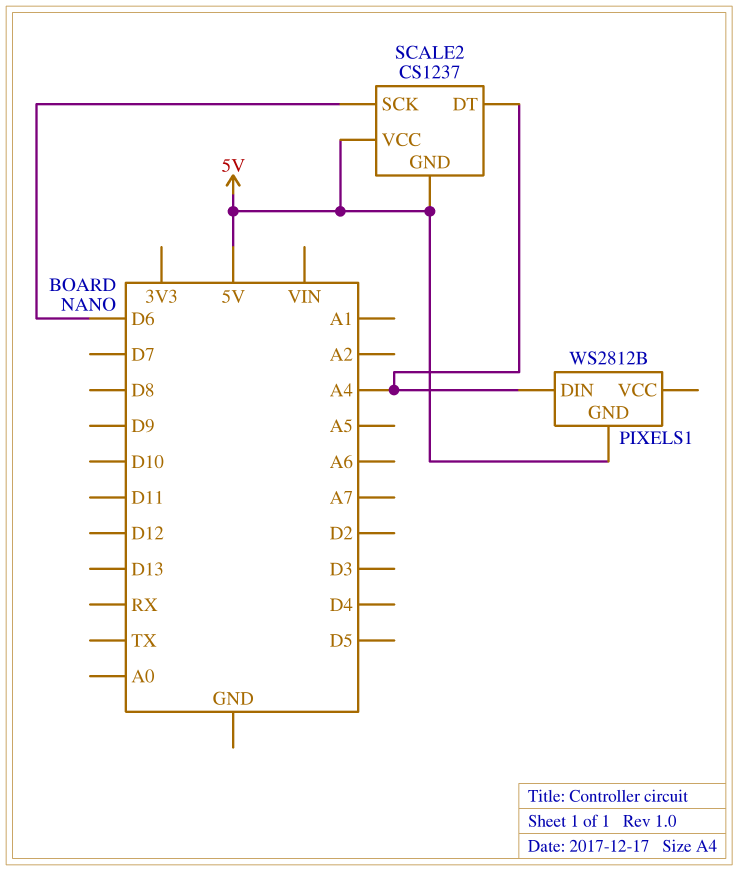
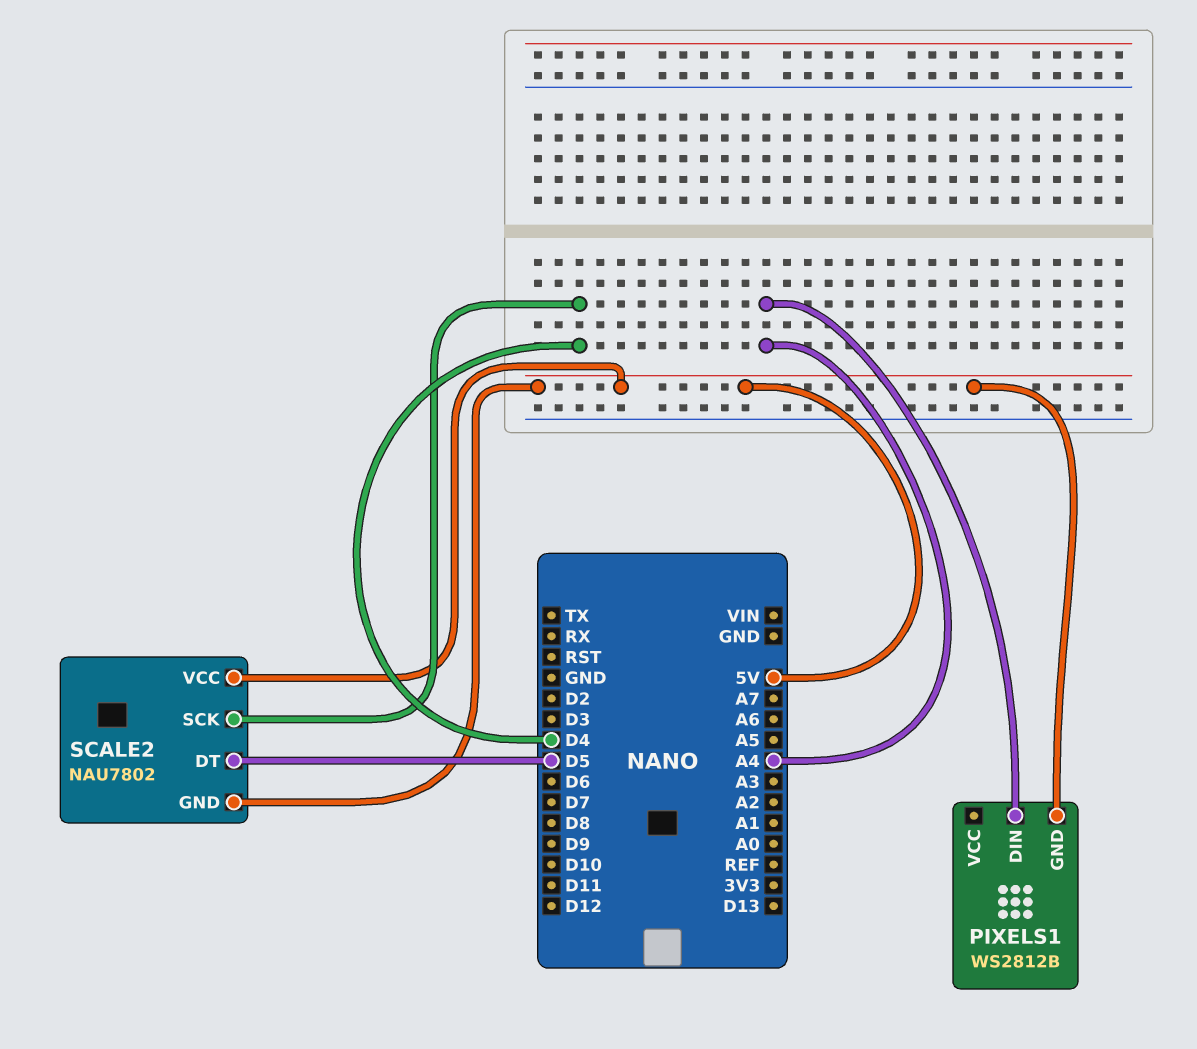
SCALE2: CS1237 -> NAU7802
SCALE2 pin DT: A4 -> D5
SCALE2 pin SCK: D6 -> D4

